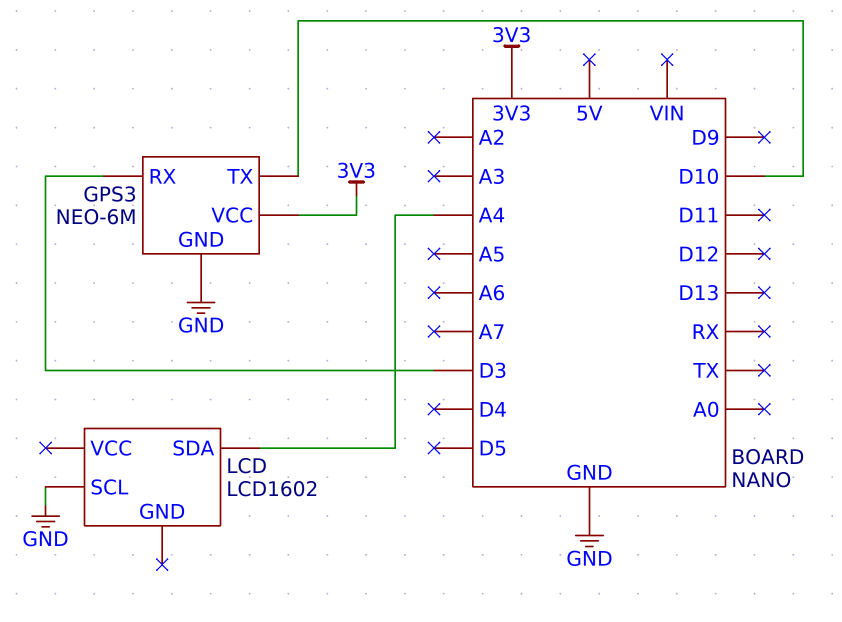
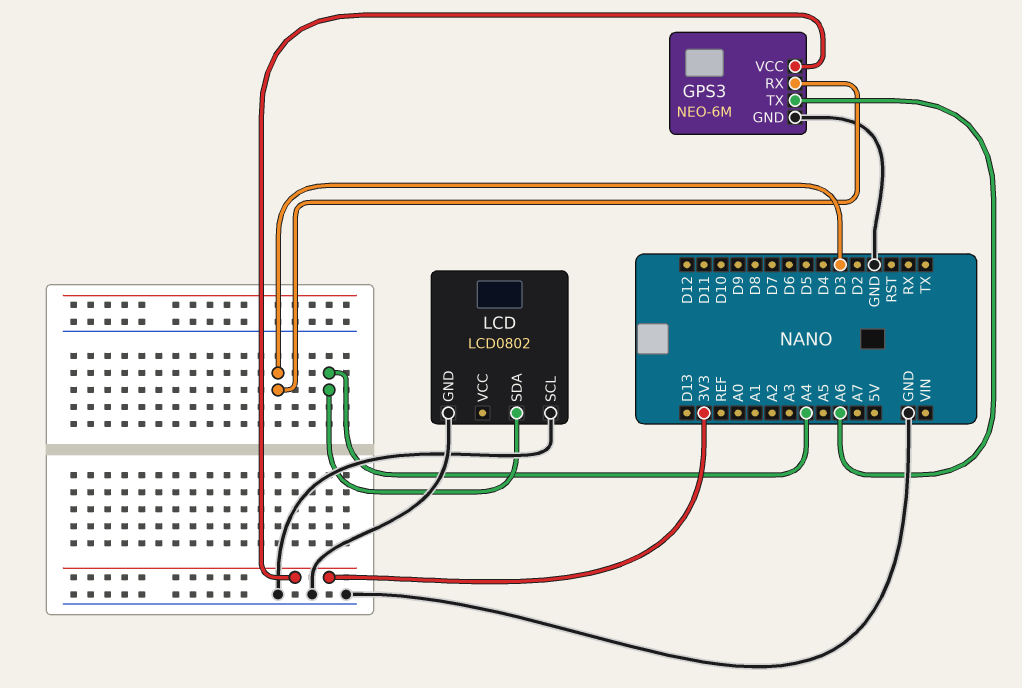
GPS3 pin TX: D10 -> A6
LCD: LCD1602 -> LCD0802
LCD pin GND: none -> GND

